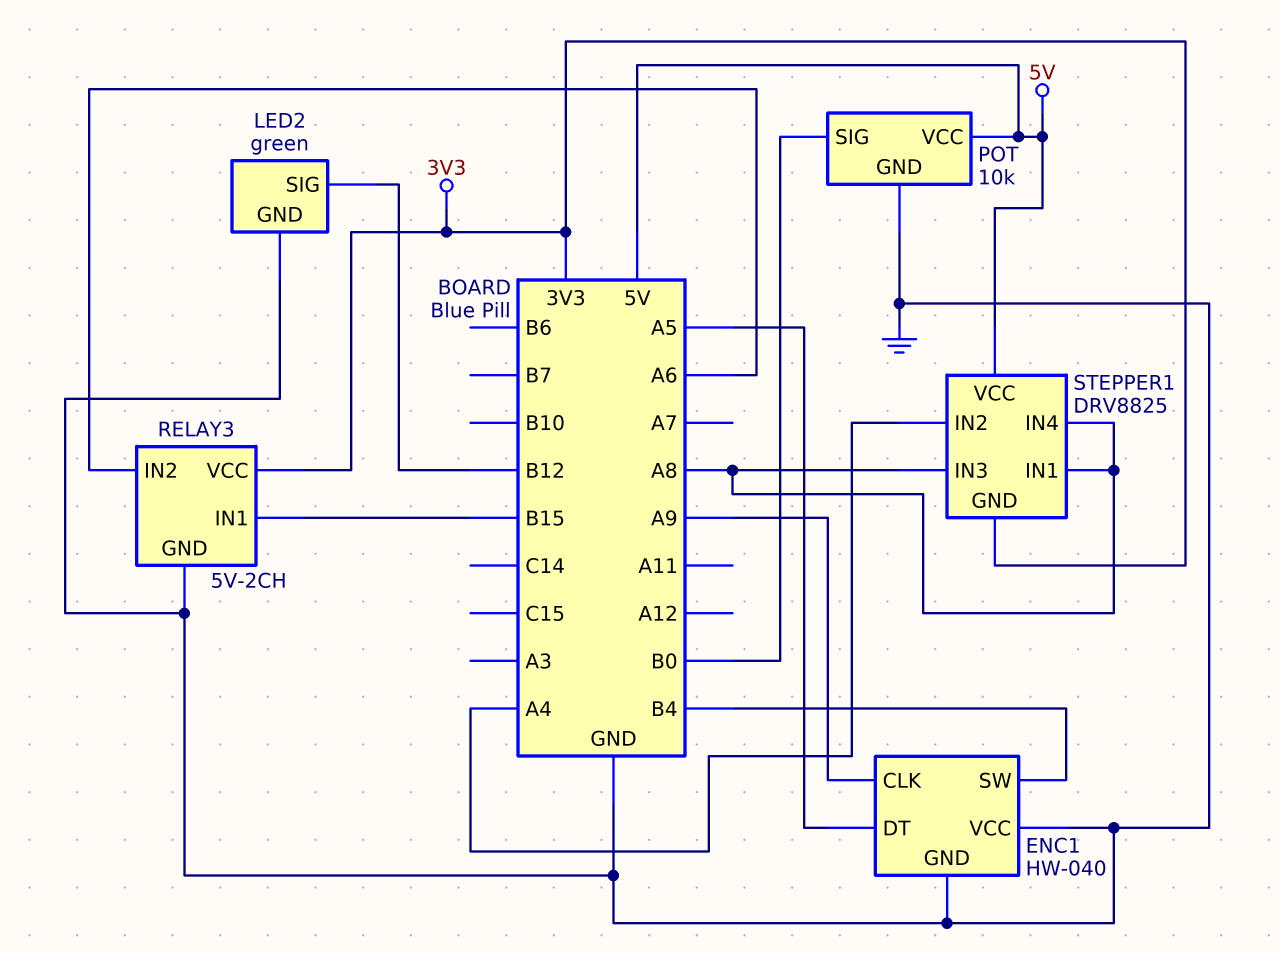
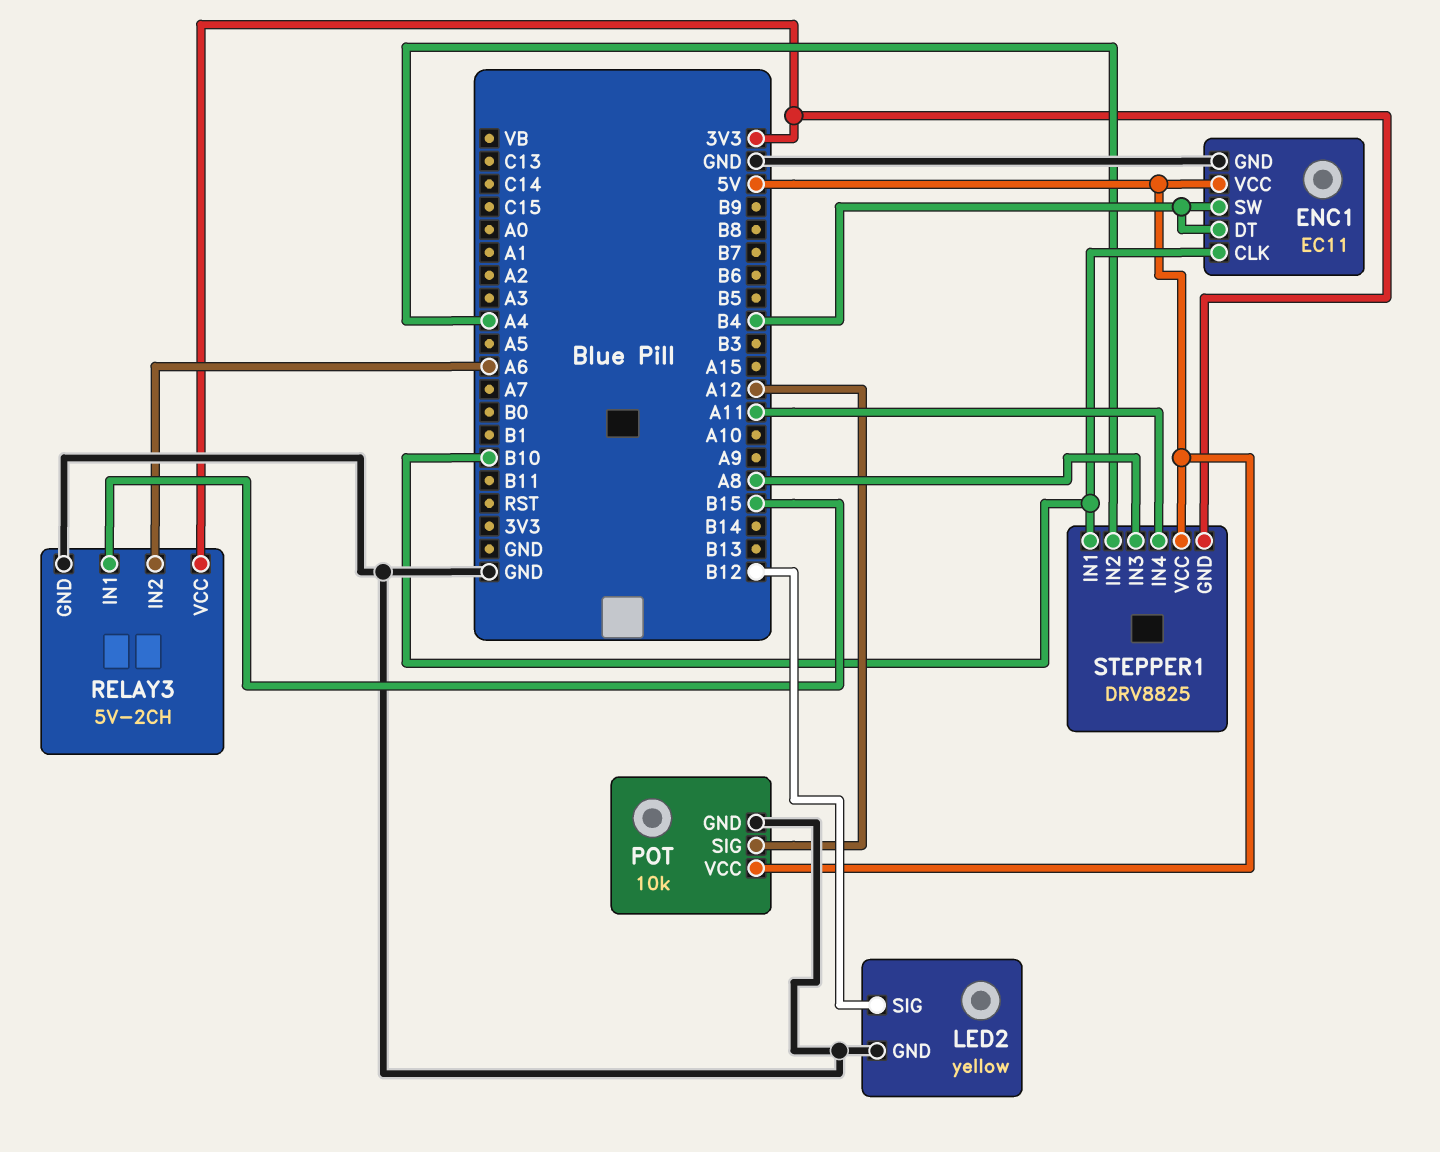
ENC1: HW-040 -> EC11
ENC1 pin CLK: A9 -> B10
ENC1 pin DT: A5 -> B4
ENC1 pin VCC: GND -> 5V
LED2: green -> yellow
POT pin SIG: B0 -> A12
STEPPER1 pin IN1: A8 -> B10
STEPPER1 pin IN4: A8 -> A11

